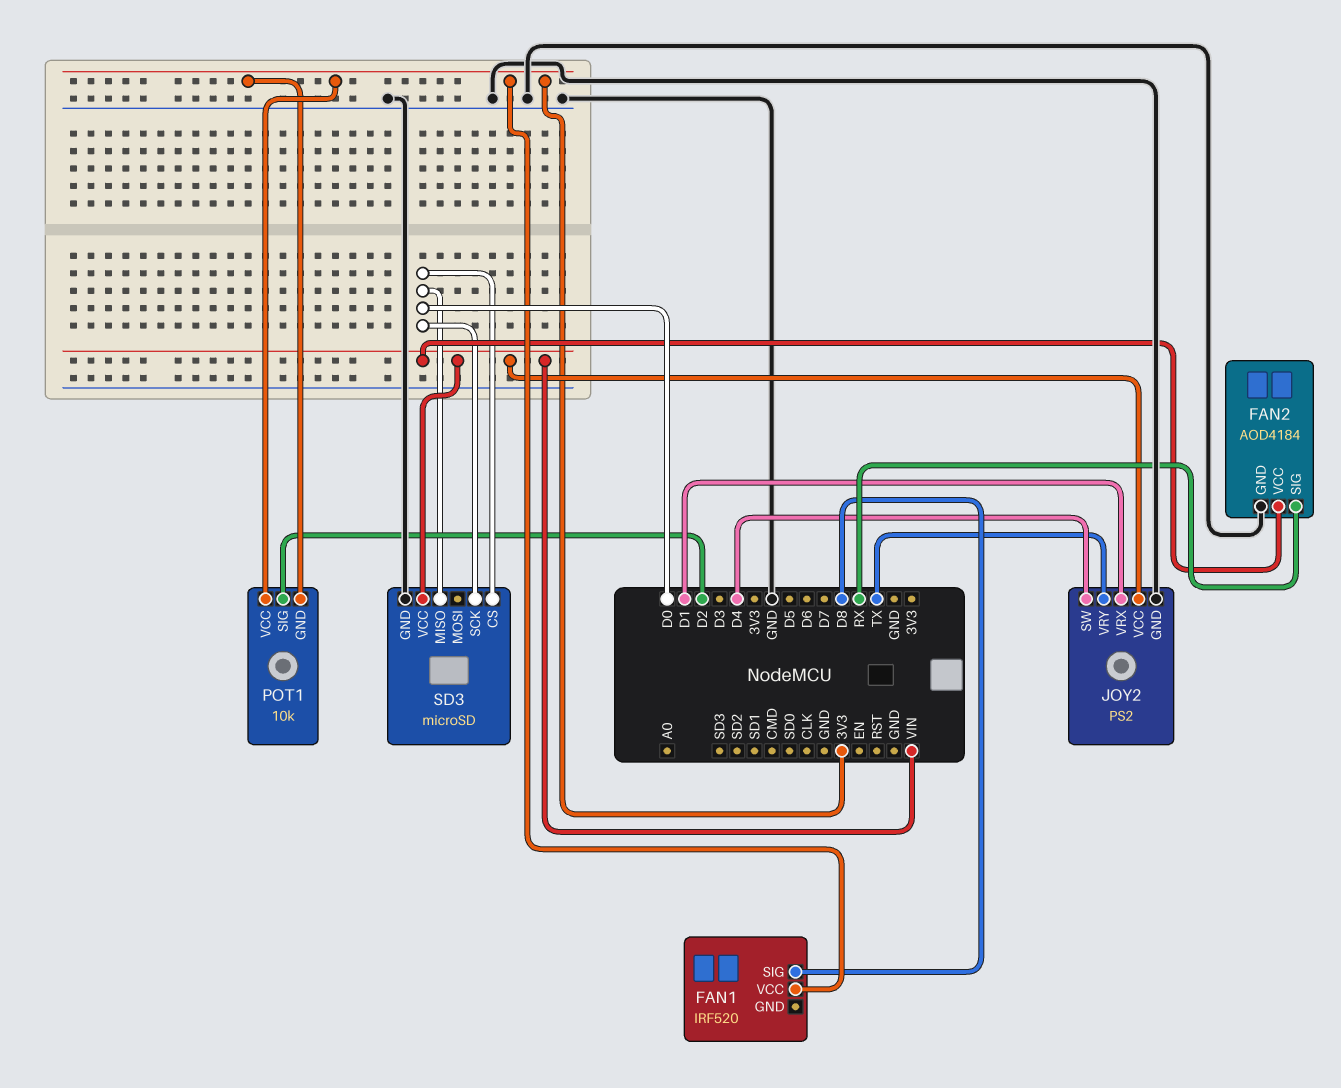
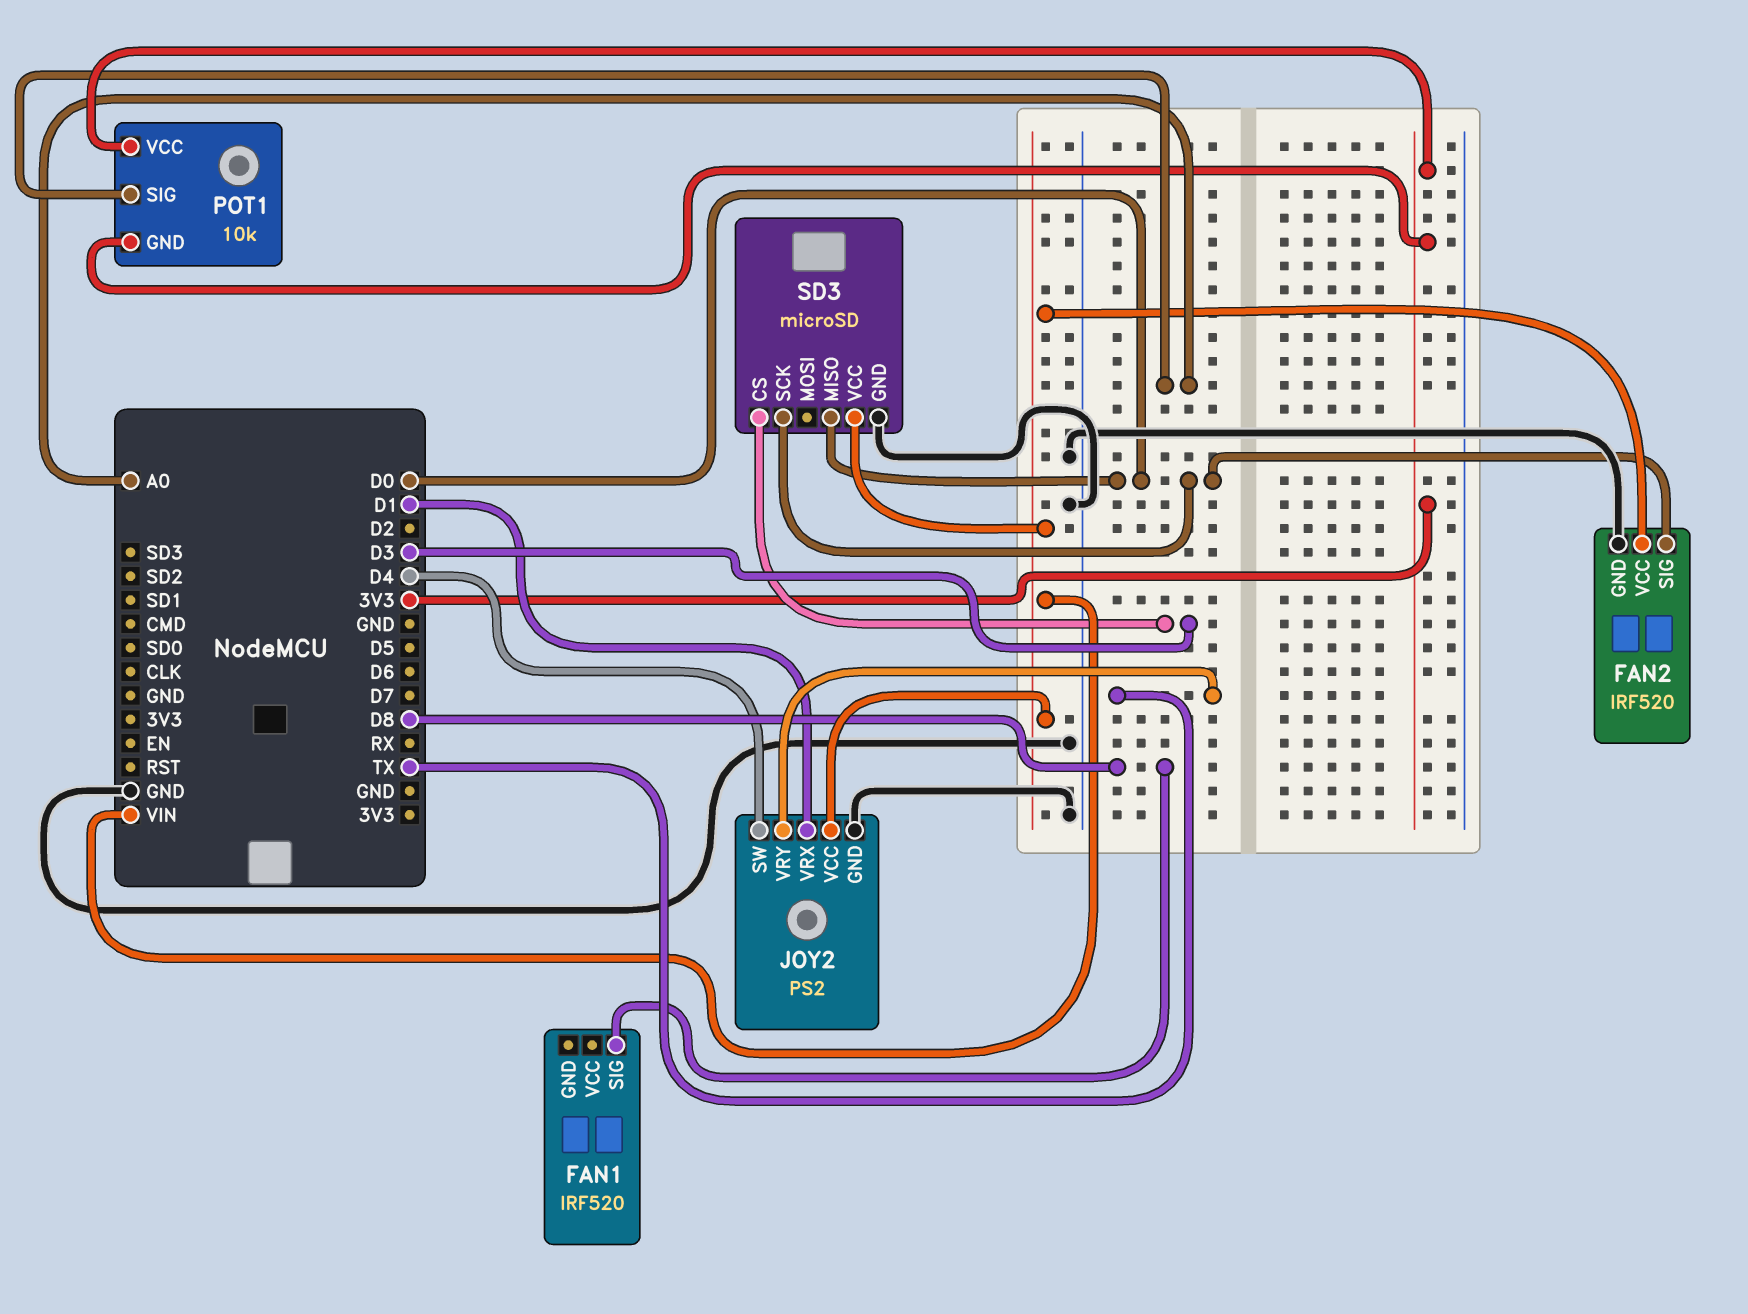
FAN1 pin VCC: 3V3 -> none
FAN2: AOD4184 -> IRF520
FAN2 pin SIG: RX -> D0
POT1 pin SIG: D2 -> A0
SD3 pin CS: D0 -> D3

